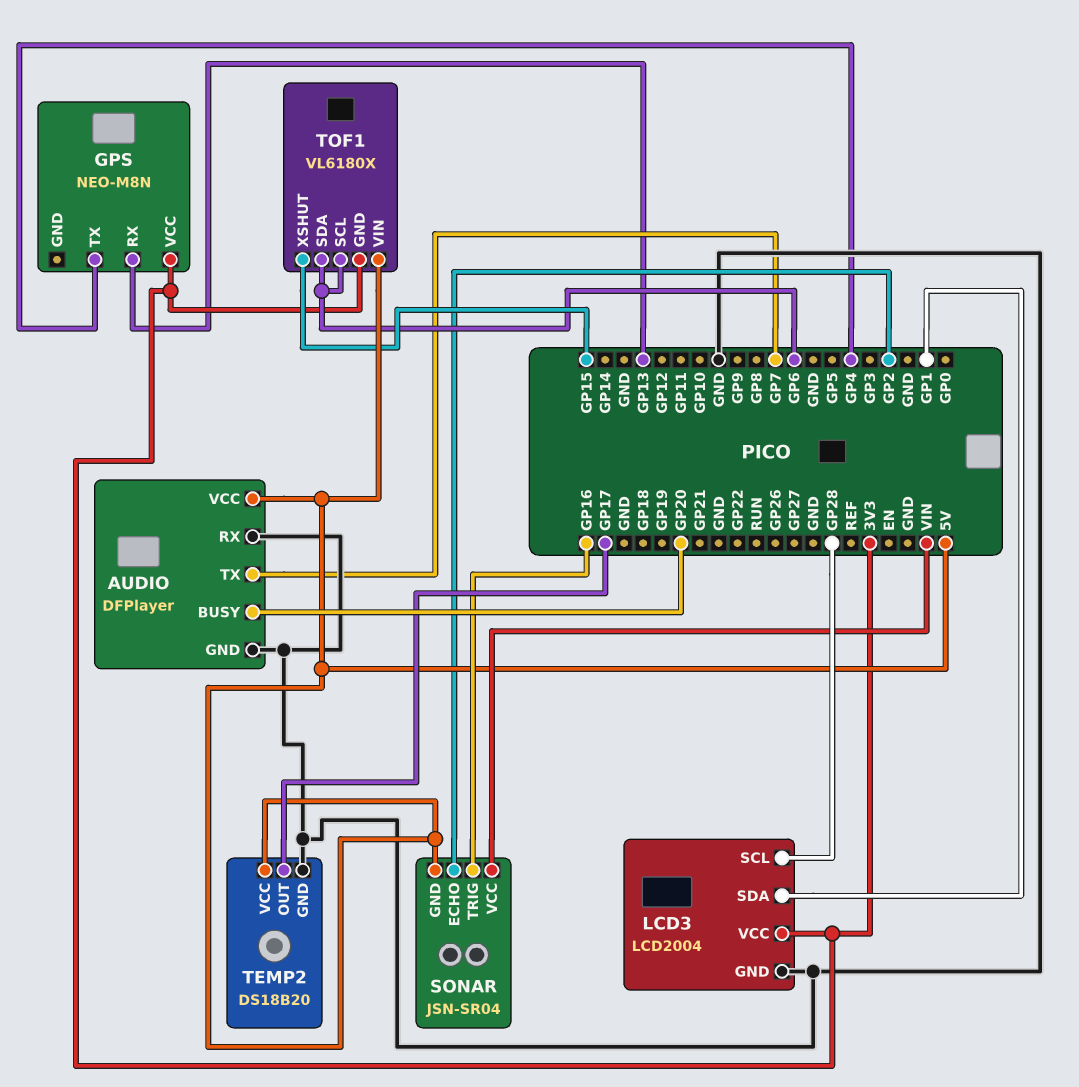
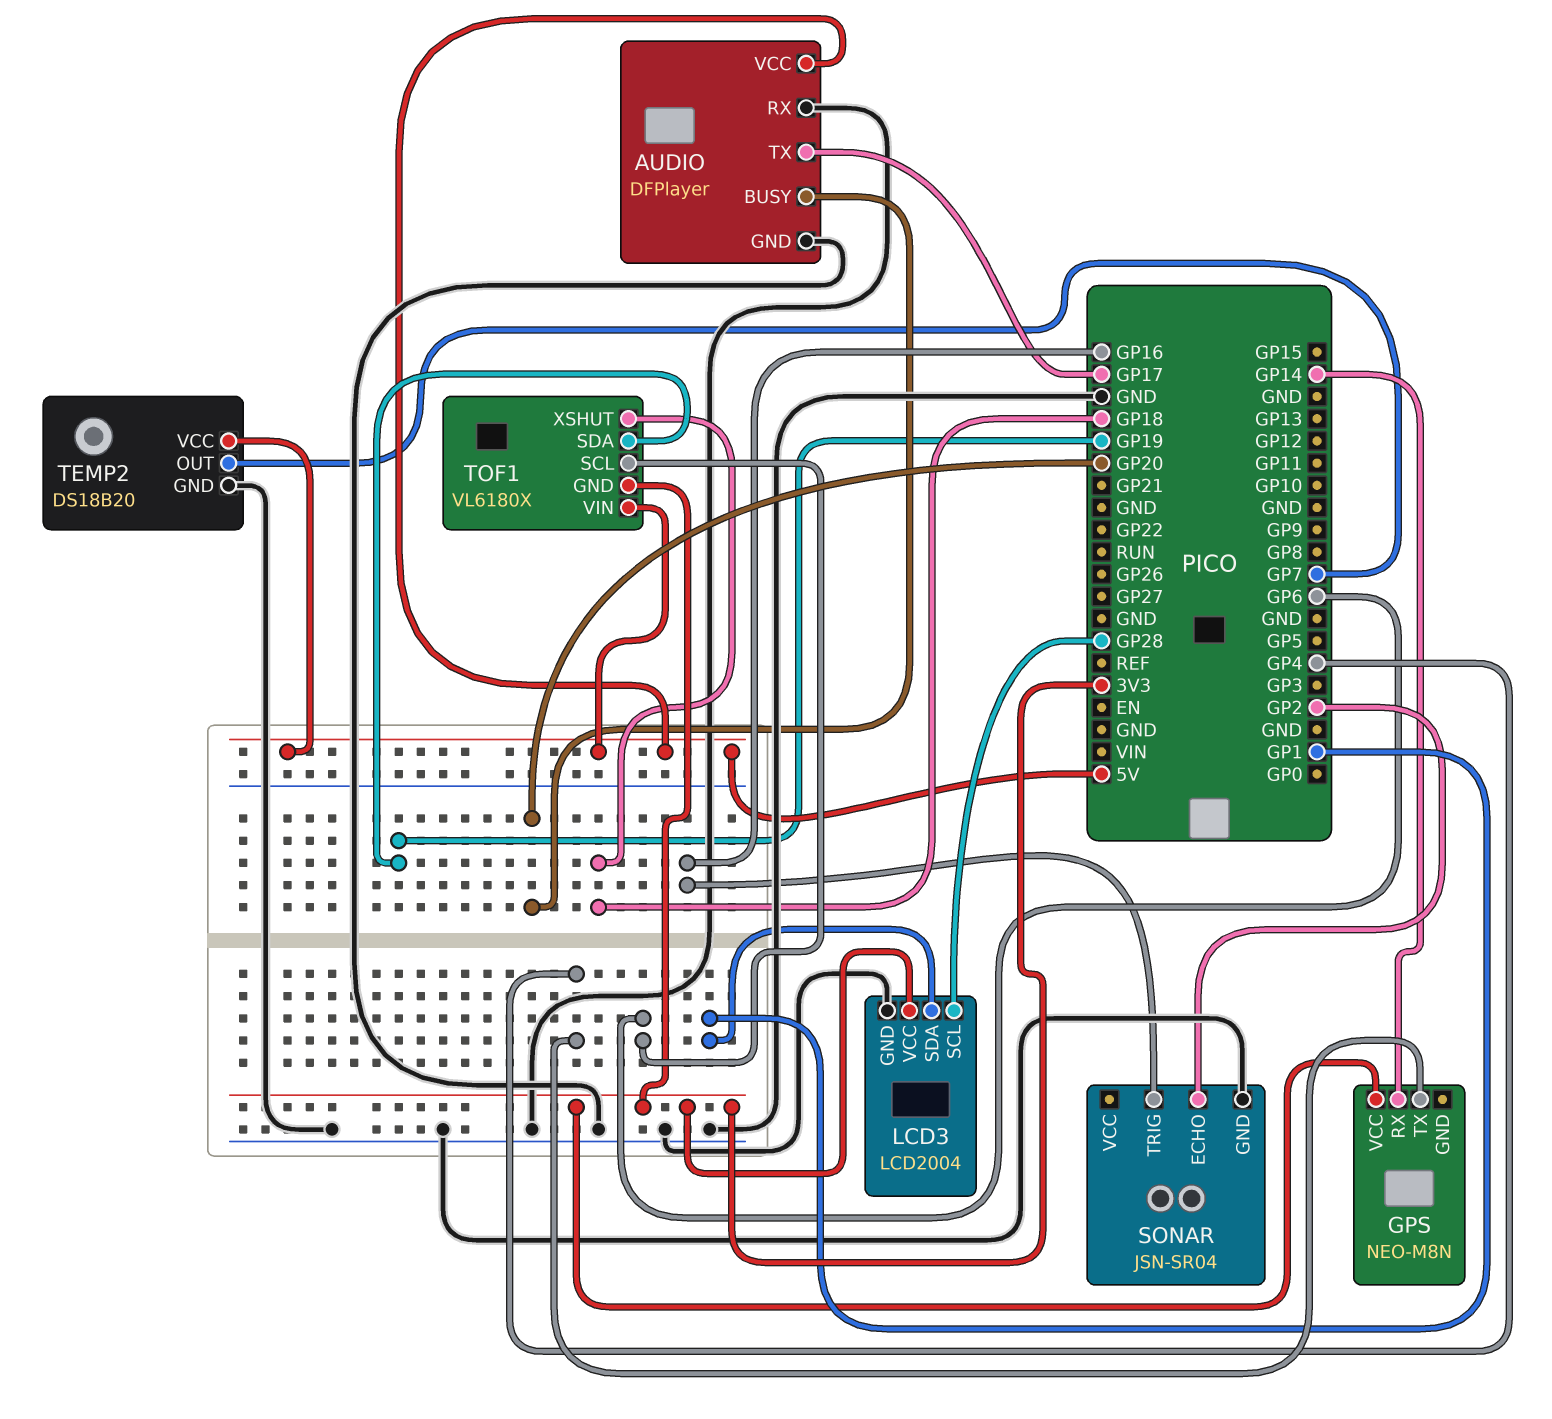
AUDIO pin TX: GP7 -> GP17
GPS pin RX: GP13 -> GP14
SONAR pin GND: 5V -> GND
SONAR pin VCC: VIN -> none
TEMP2 pin OUT: GP17 -> GP7
TOF1 pin SDA: GP6 -> GP19
TOF1 pin XSHUT: GP15 -> GP18

